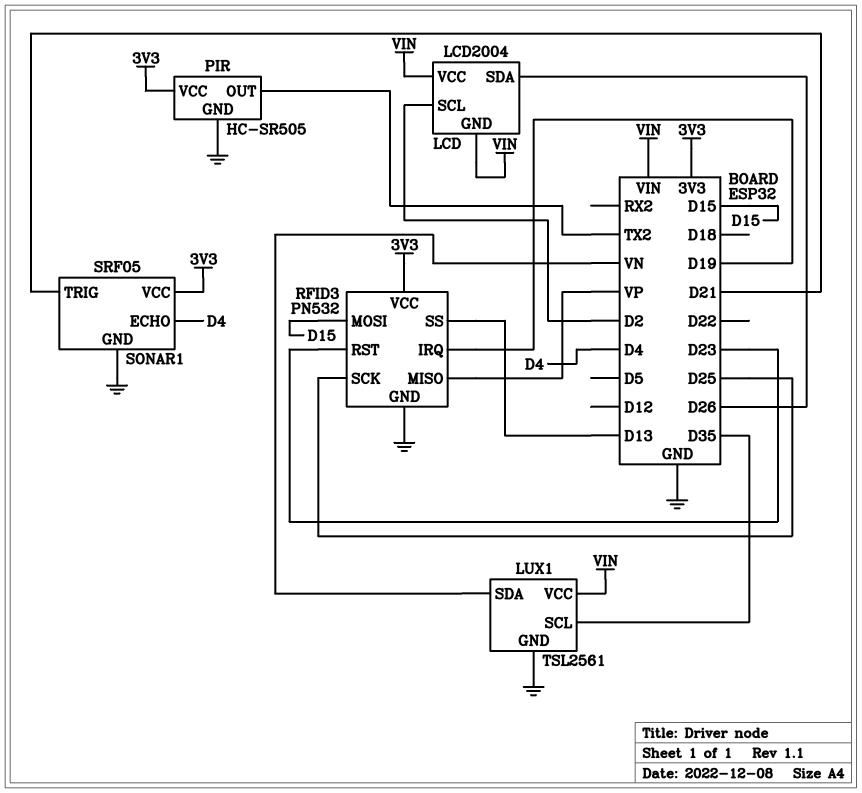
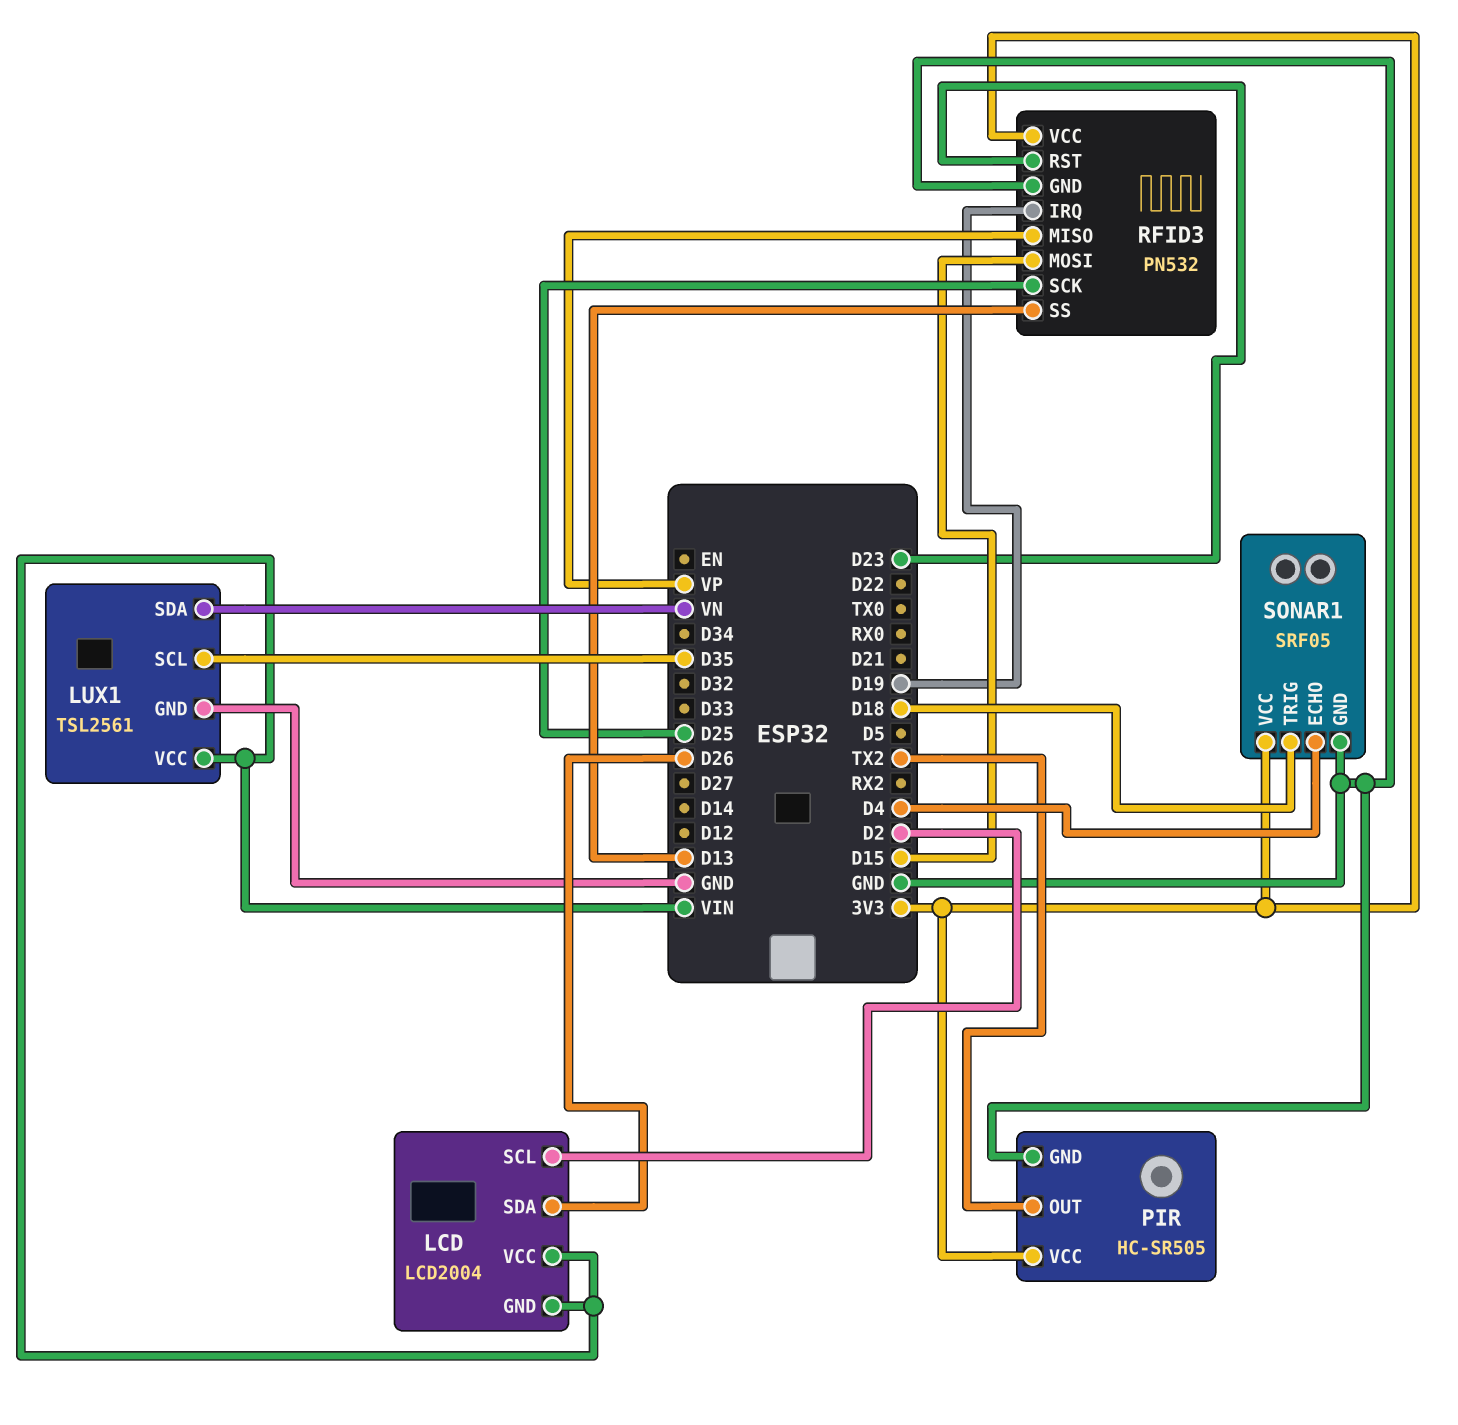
SONAR1 pin TRIG: D21 -> D18

